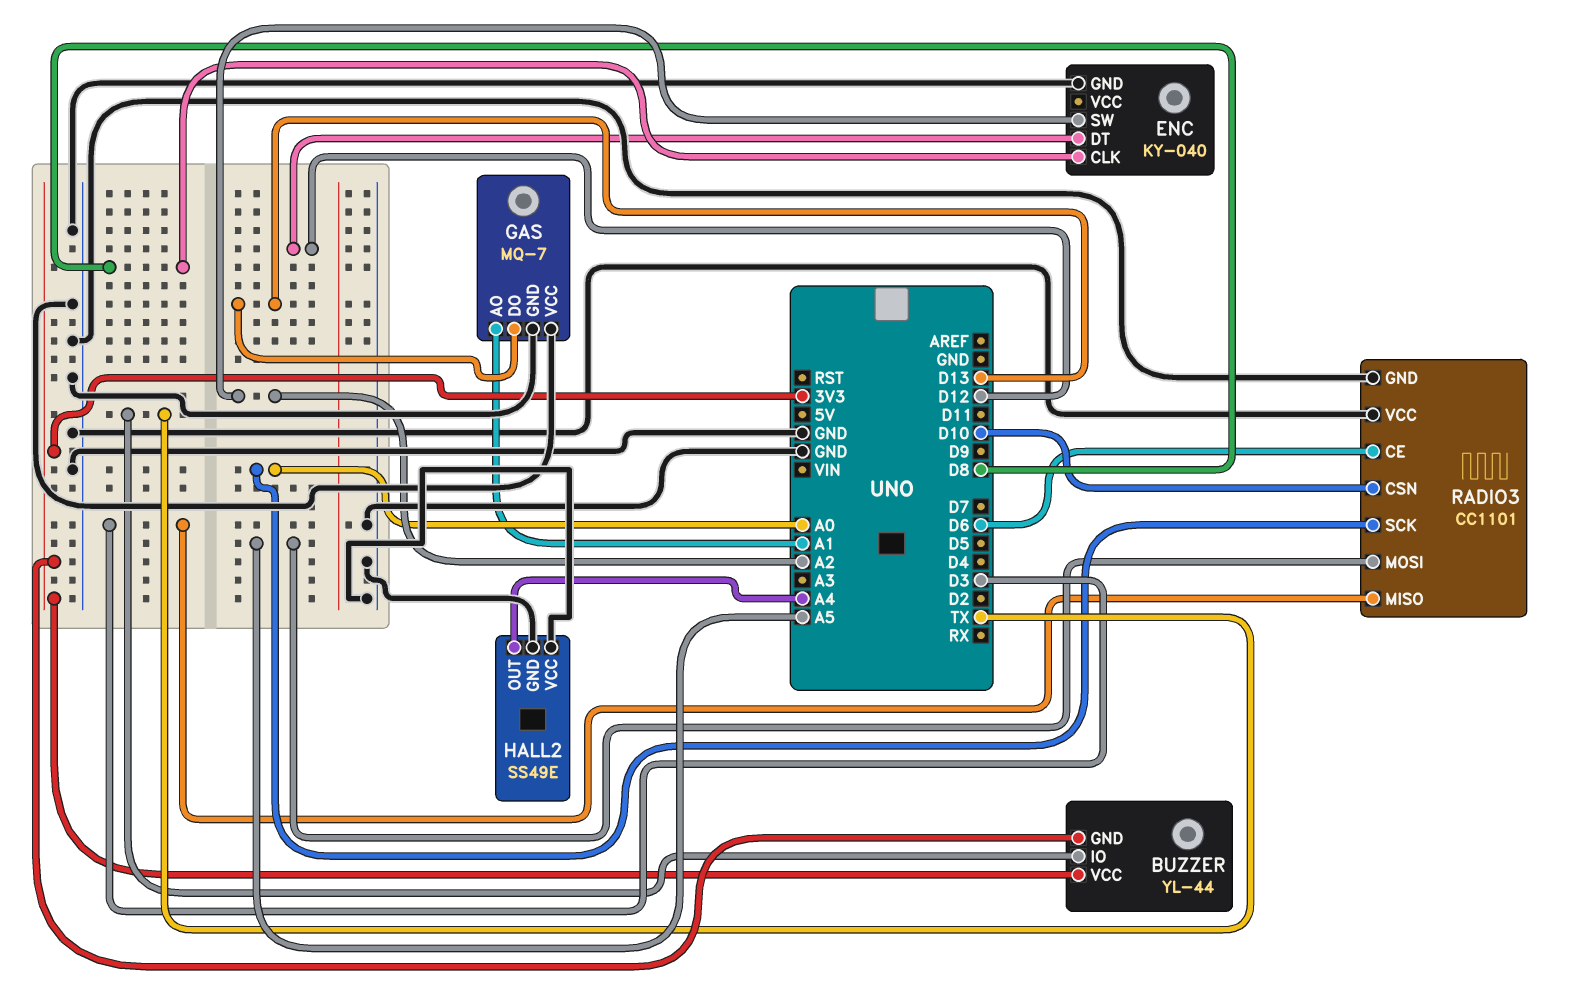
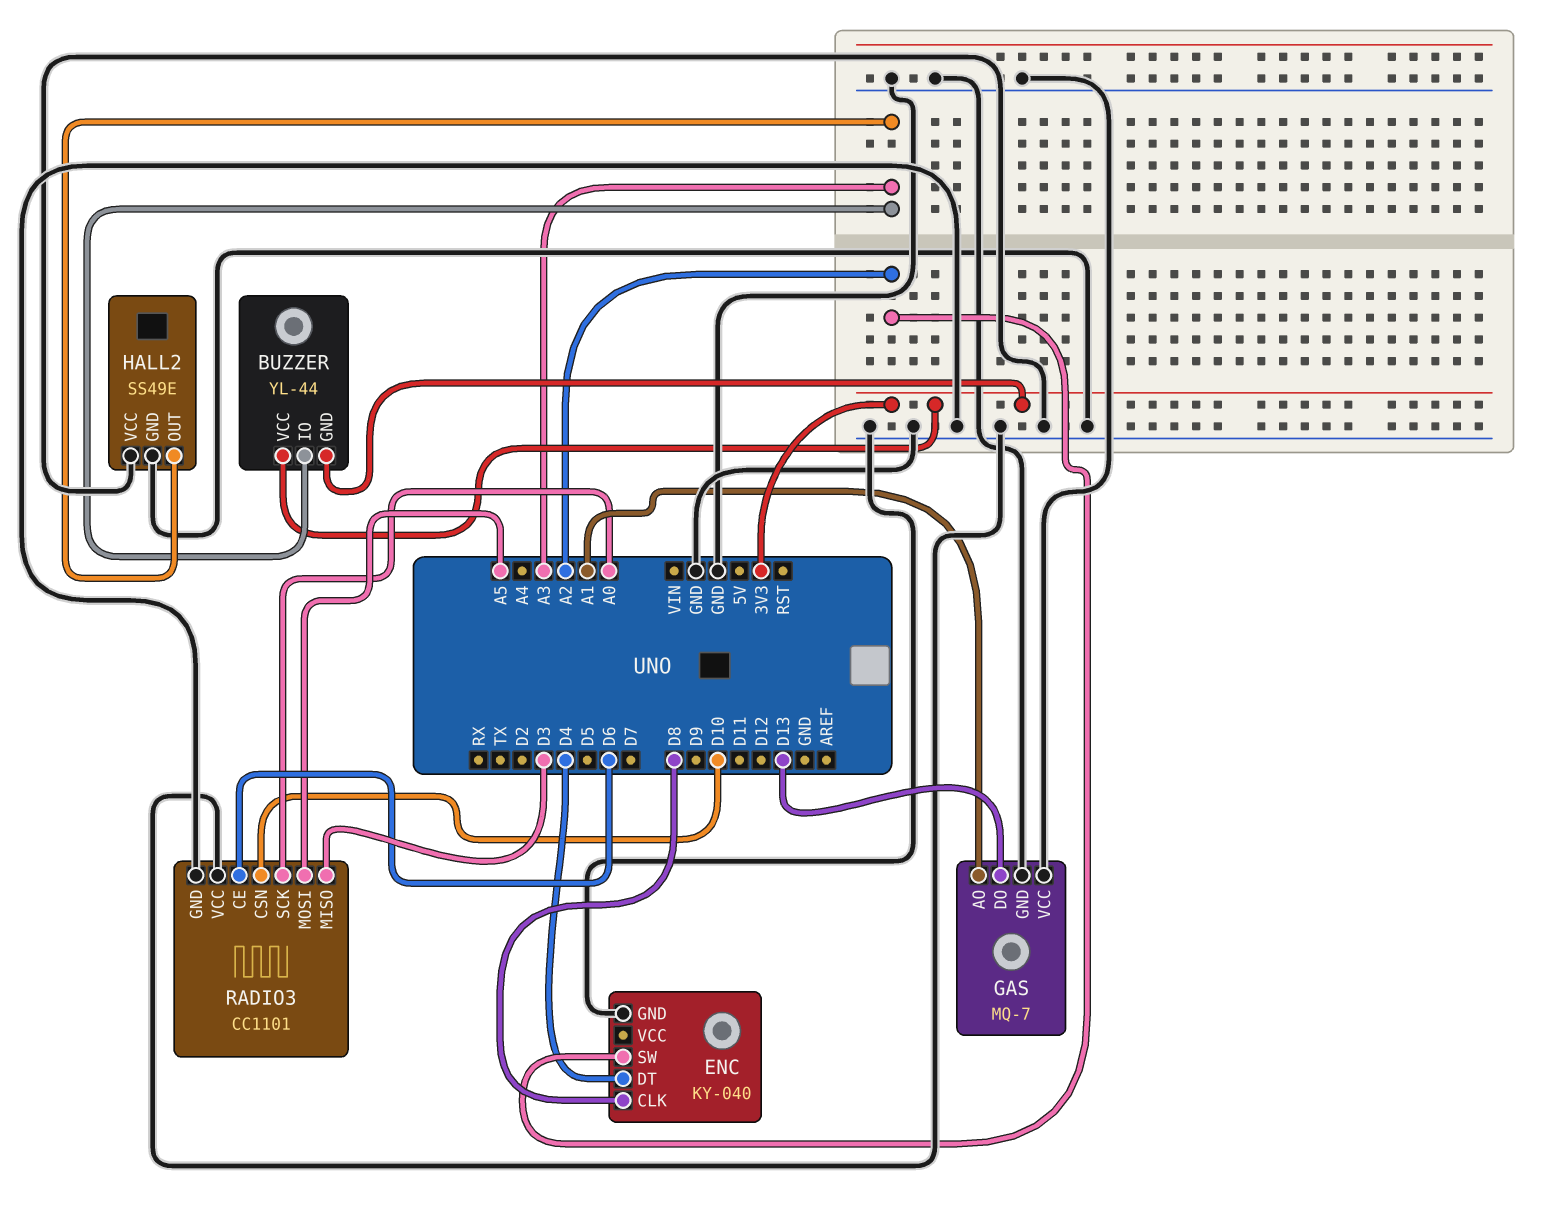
BUZZER pin IO: TX -> A3
ENC pin DT: D12 -> D4
HALL2 pin OUT: A4 -> A3

